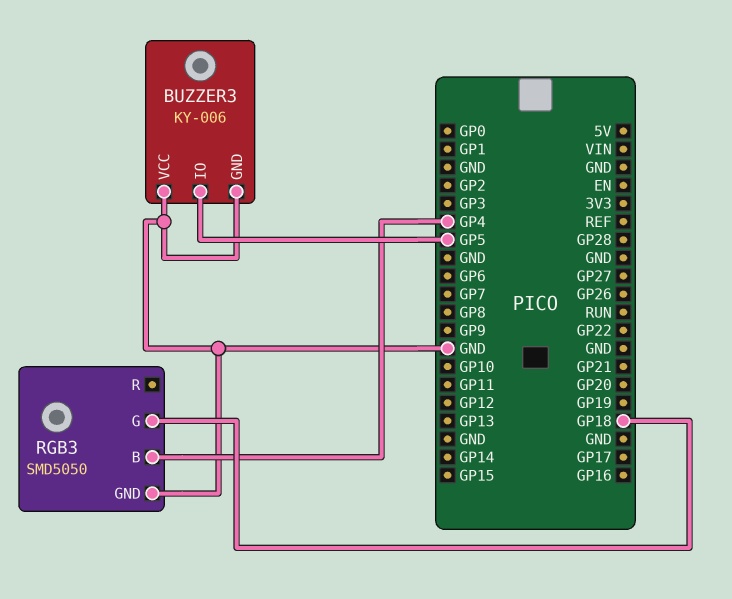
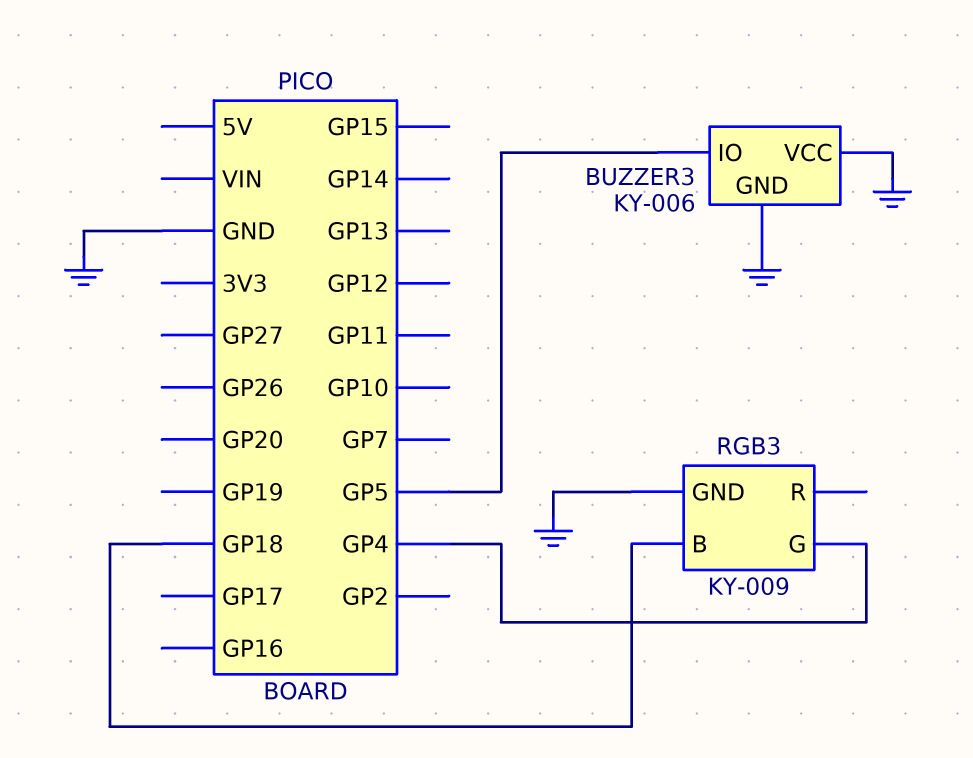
RGB3: SMD5050 -> KY-009
RGB3 pin B: GP4 -> GP18
RGB3 pin G: GP18 -> GP4

